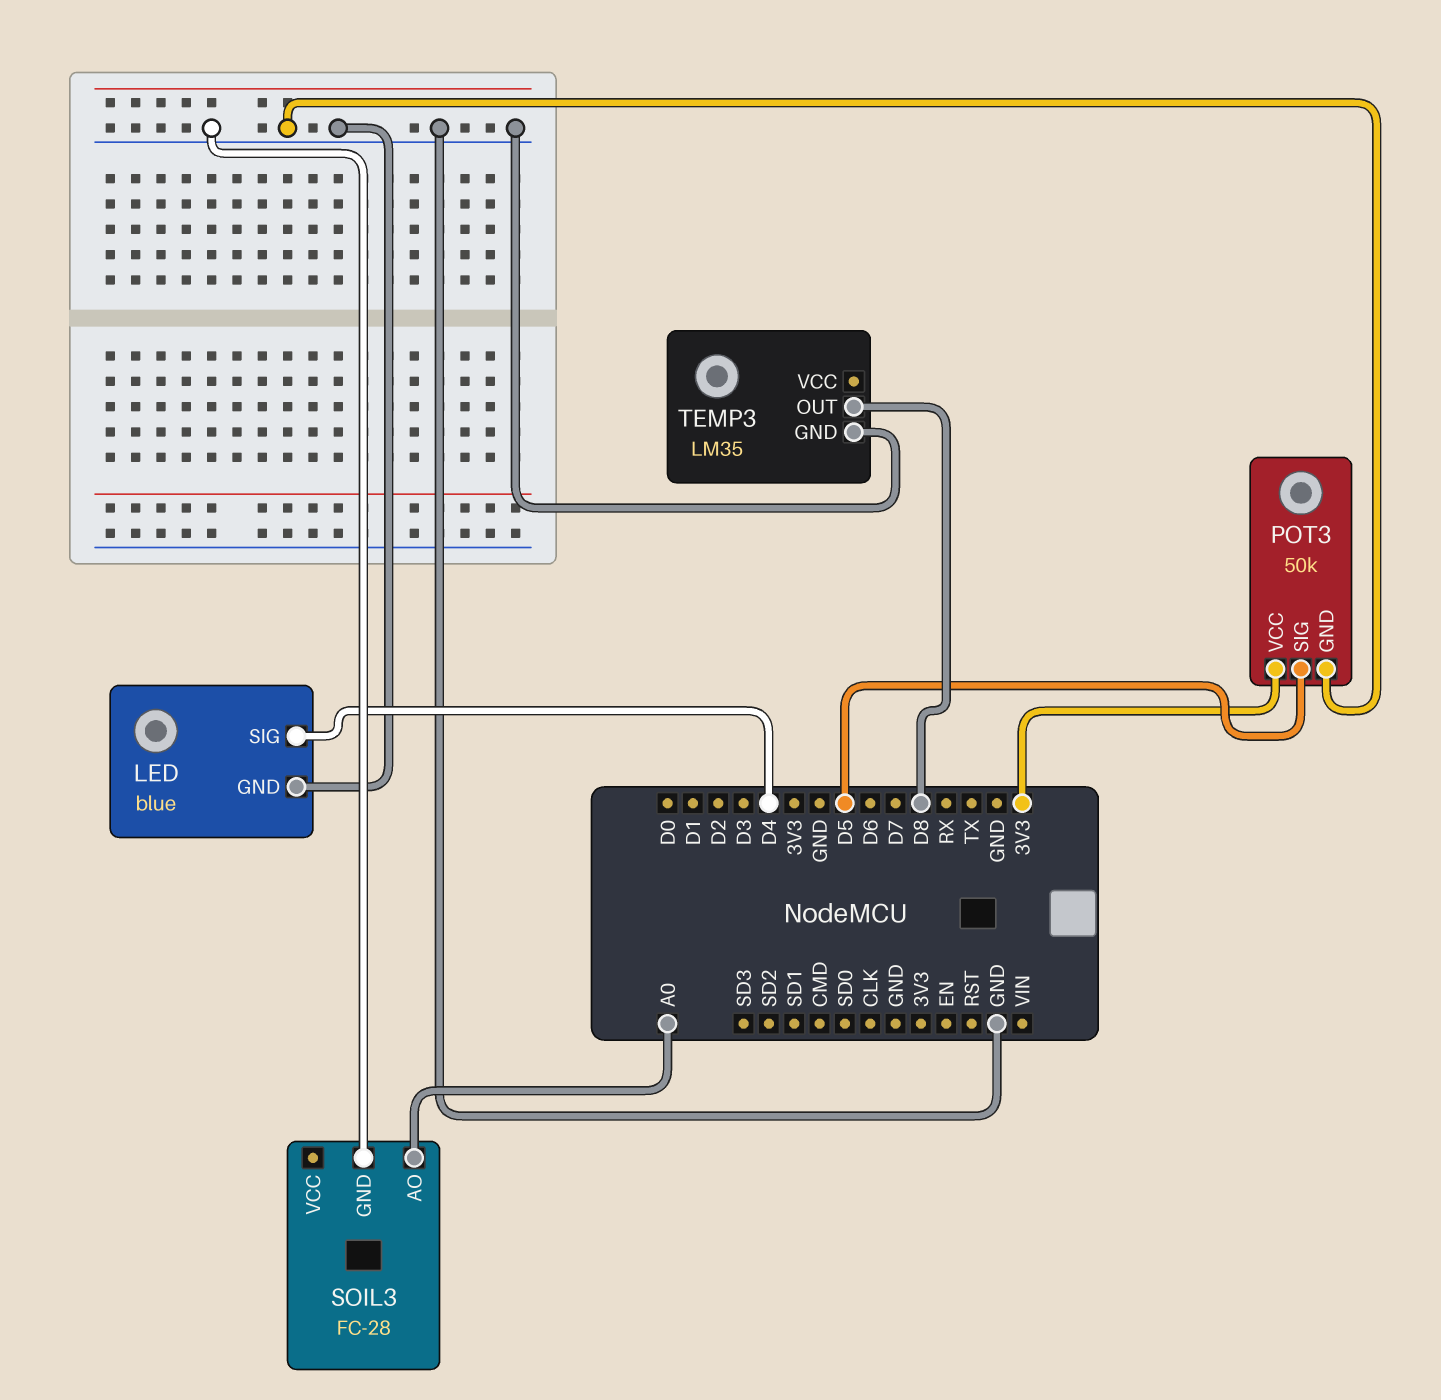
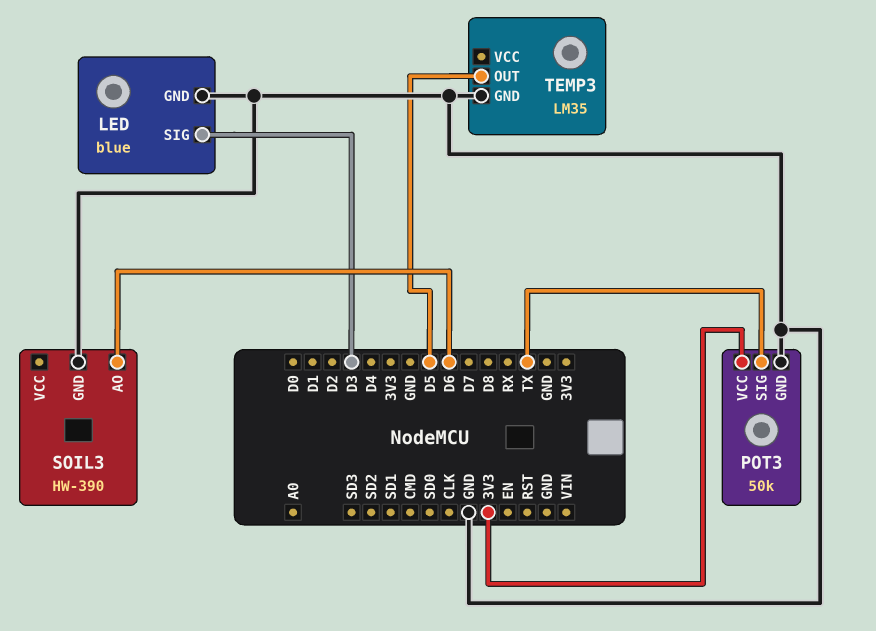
LED pin SIG: D4 -> D3
POT3 pin SIG: D5 -> TX
SOIL3: FC-28 -> HW-390
SOIL3 pin AO: A0 -> D6
TEMP3 pin OUT: D8 -> D5

